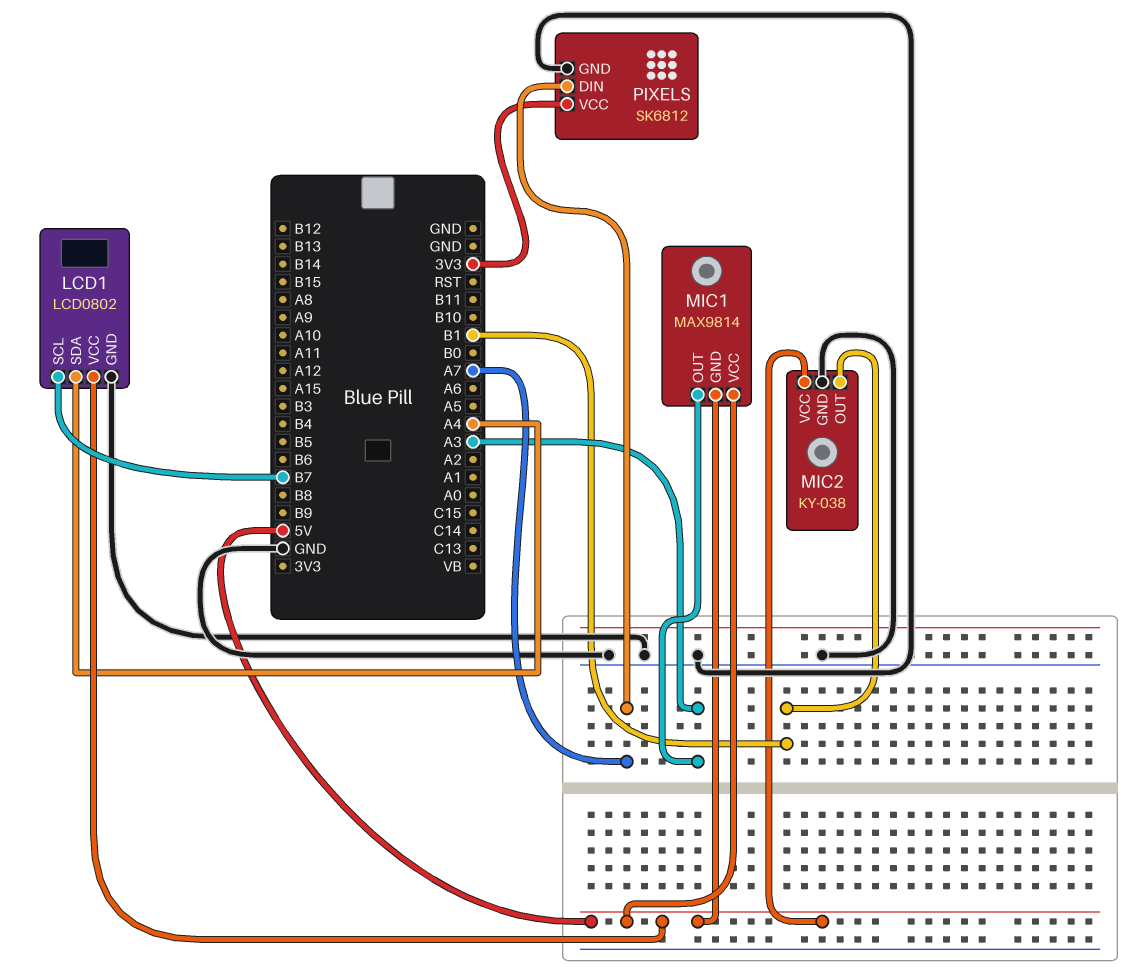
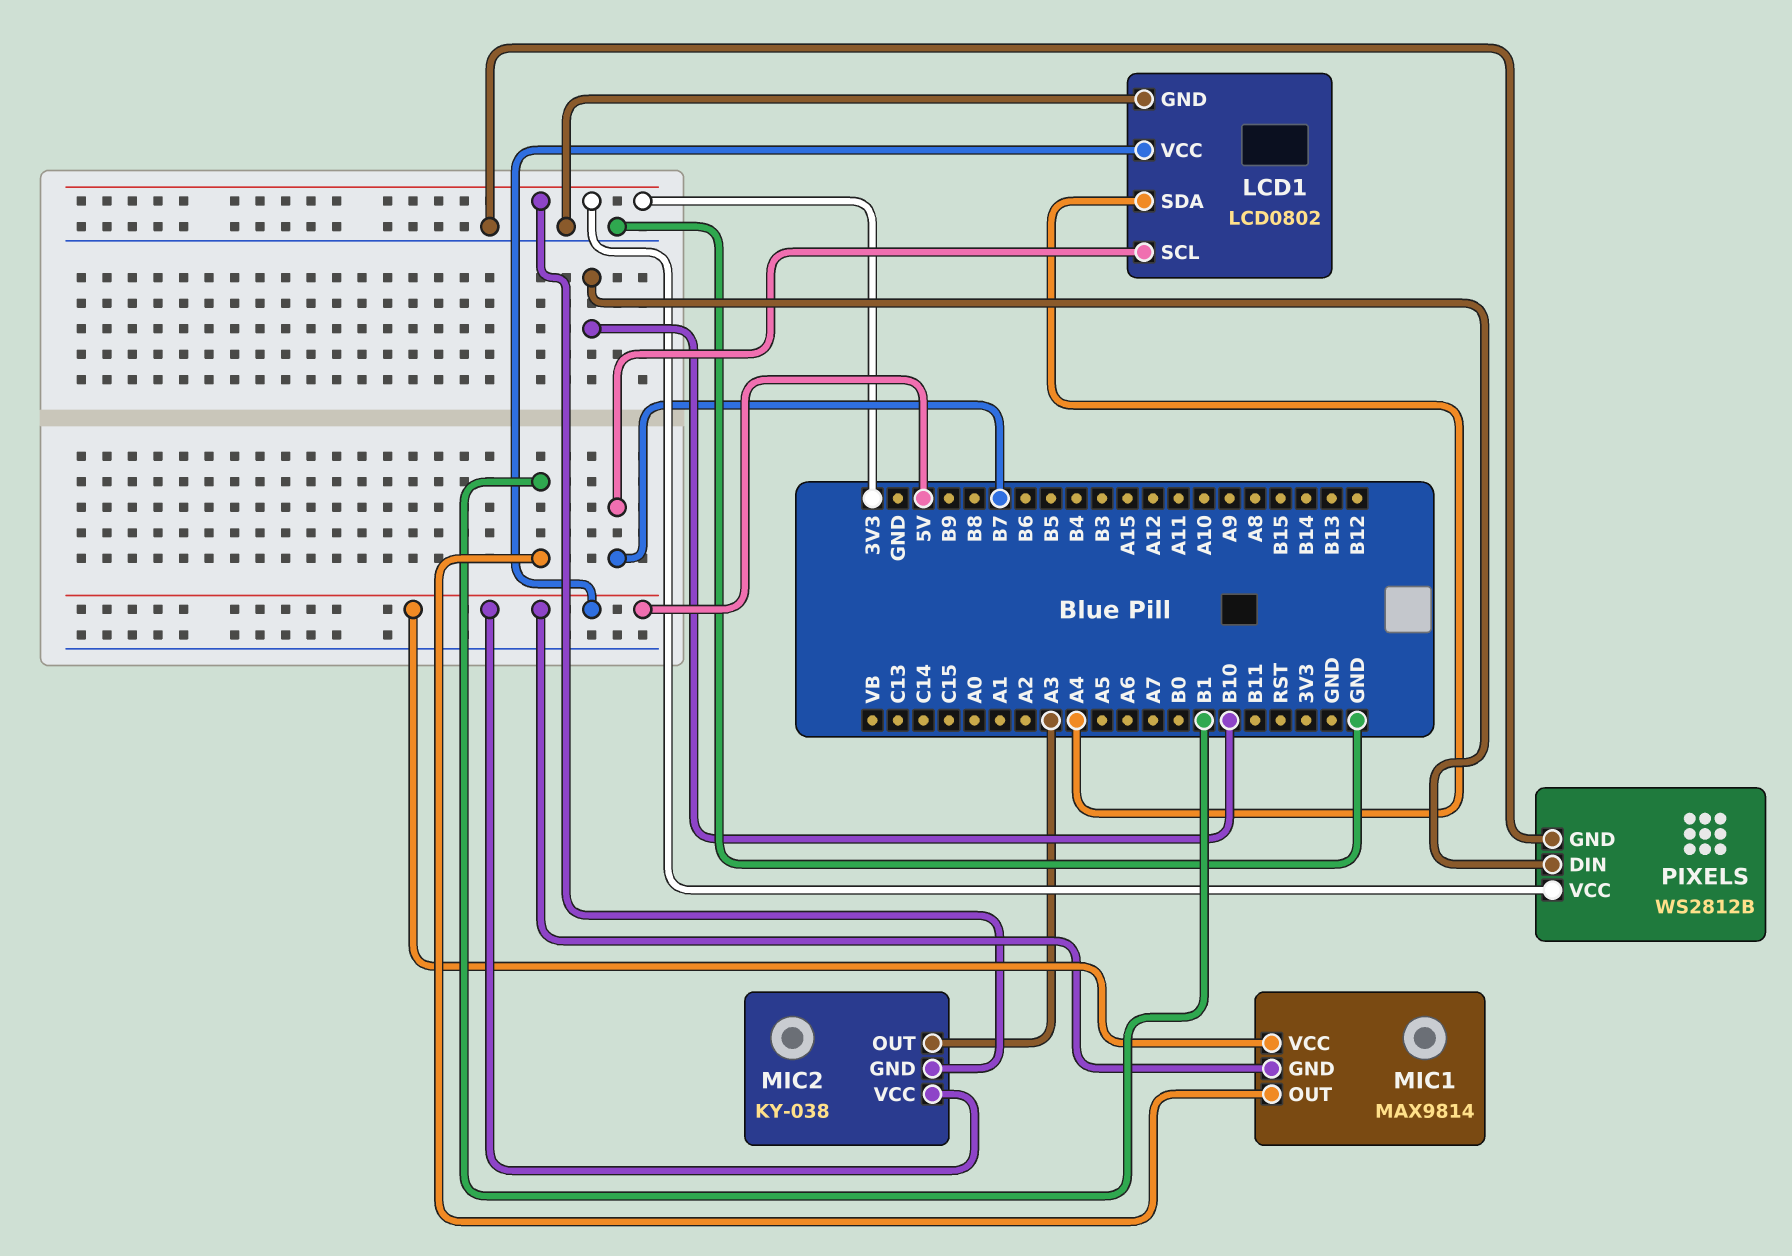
MIC1 pin OUT: A3 -> B1
MIC2 pin GND: GND -> 3V3
MIC2 pin OUT: B1 -> A3
PIXELS: SK6812 -> WS2812B
PIXELS pin DIN: A7 -> B10

